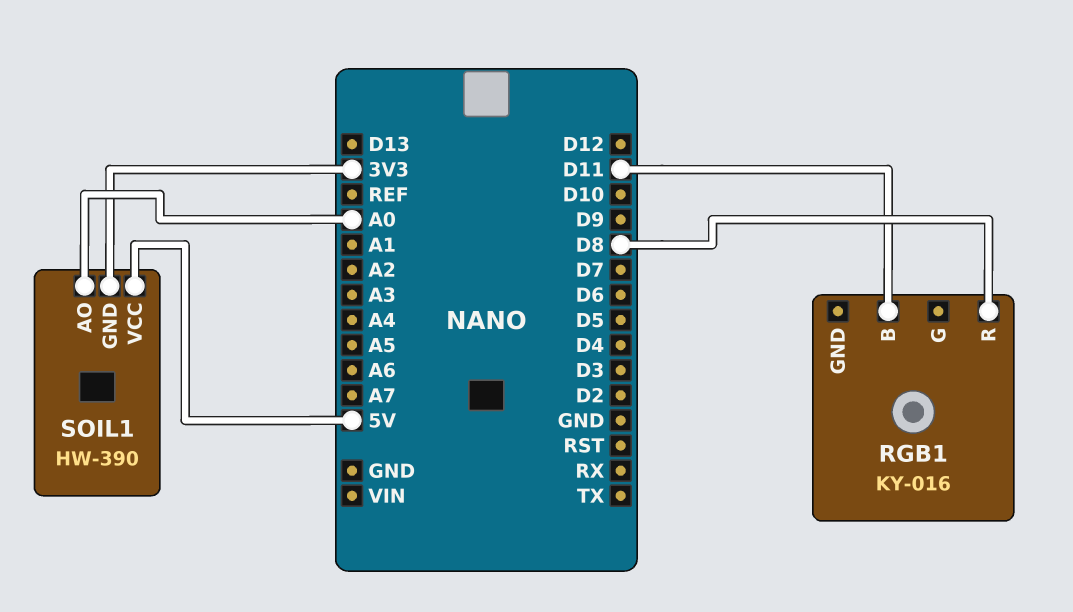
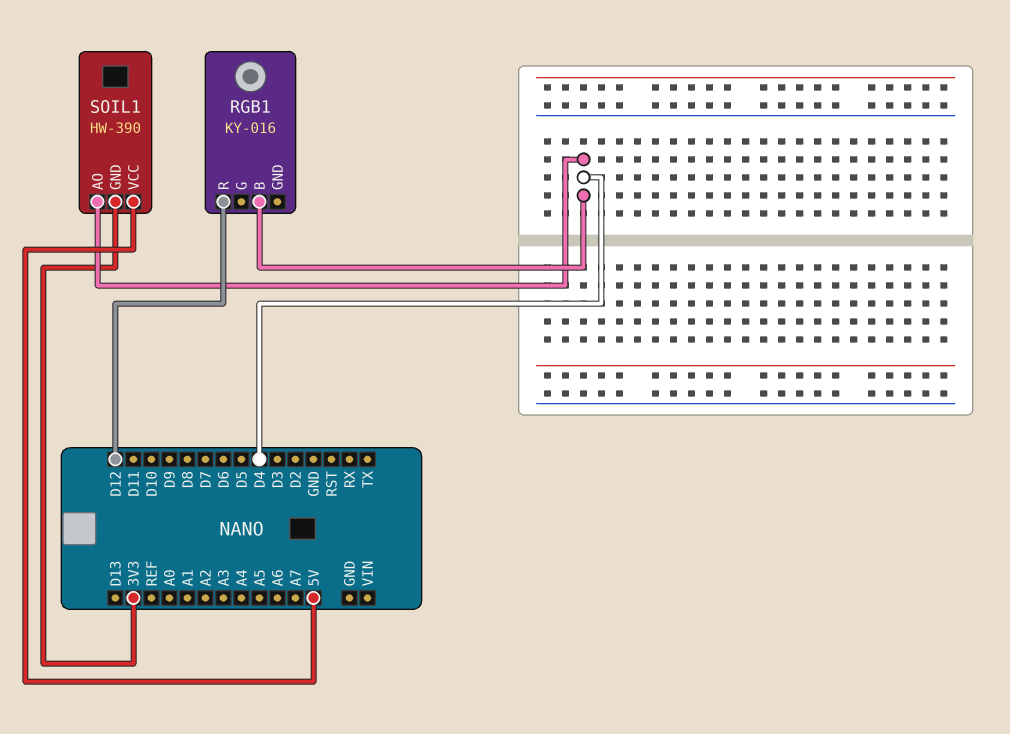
RGB1 pin B: D11 -> D4
RGB1 pin R: D8 -> D12
SOIL1 pin AO: A0 -> D4

